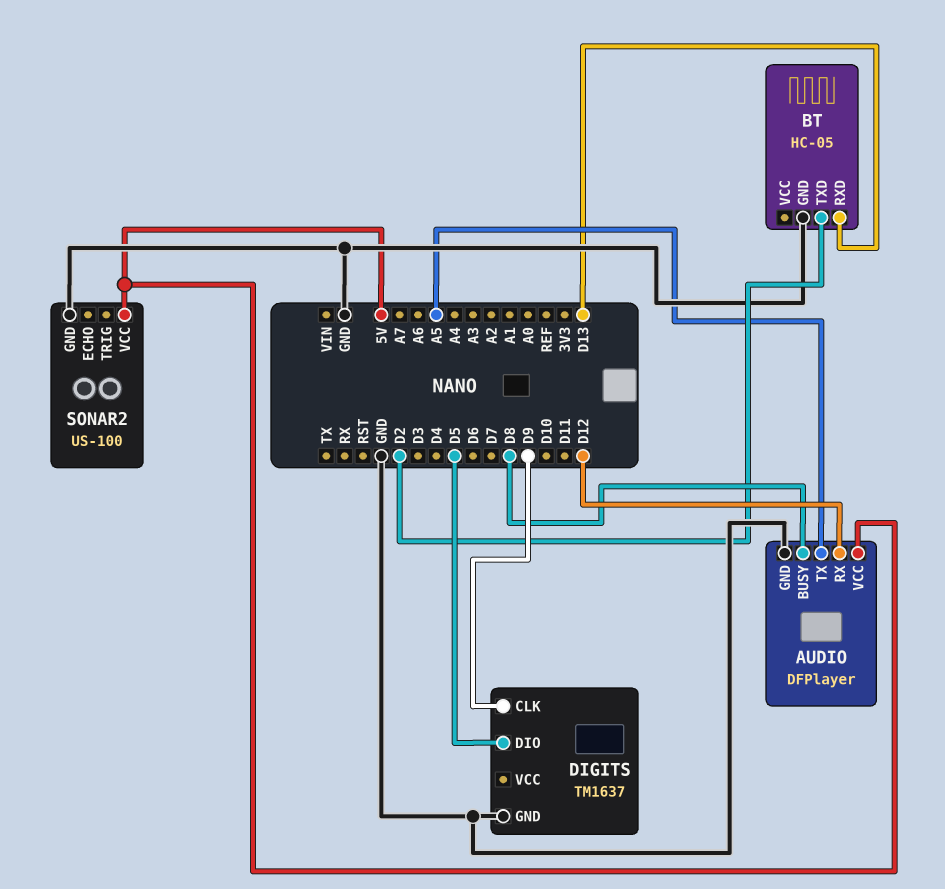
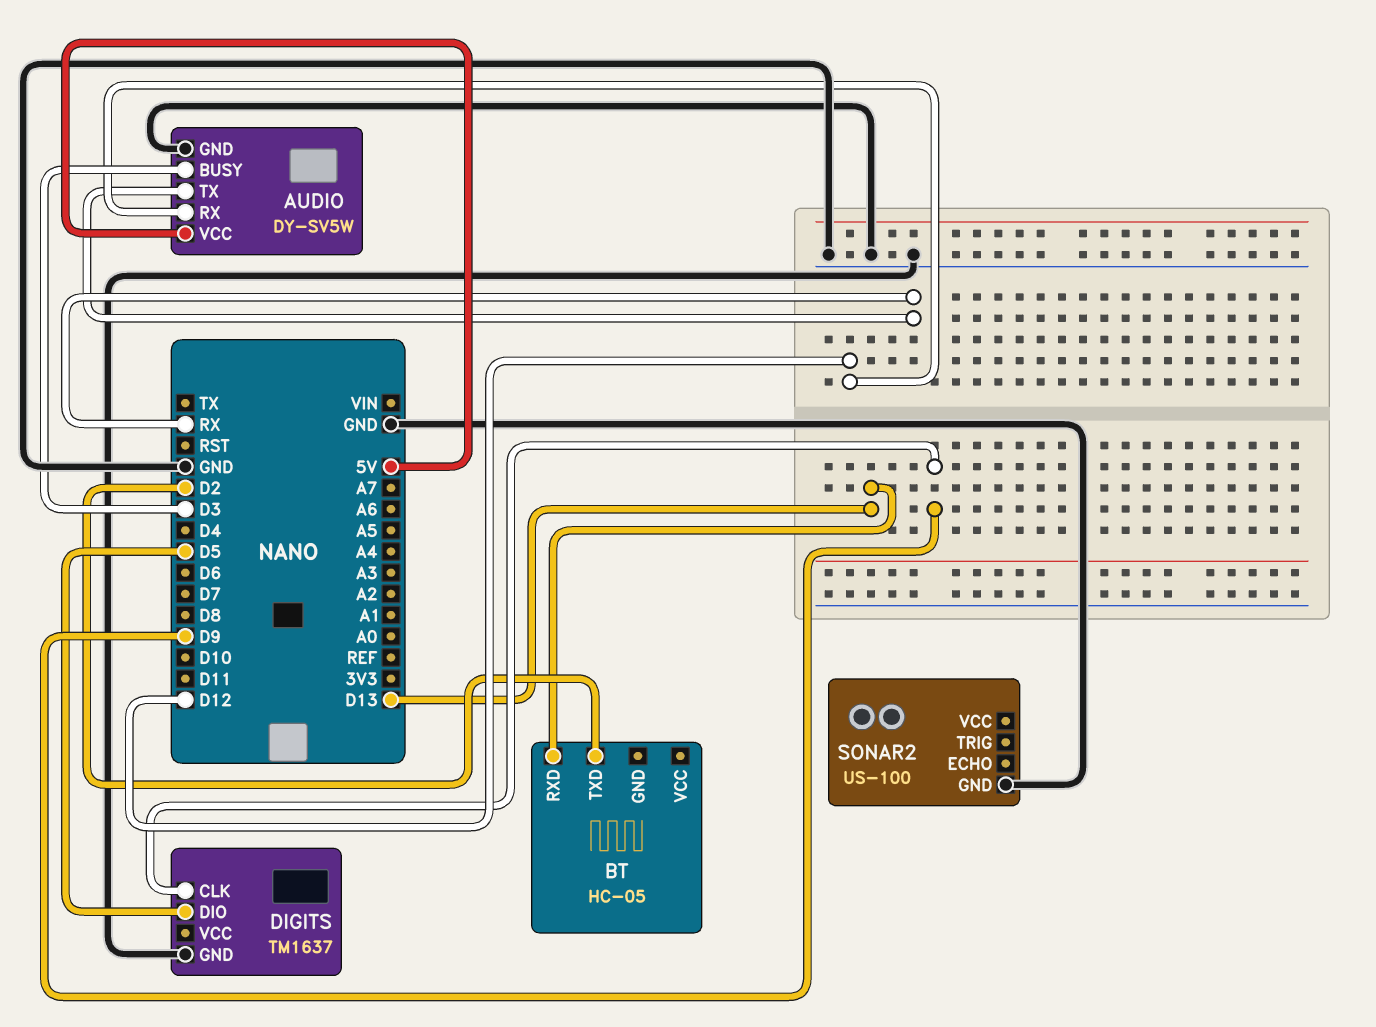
AUDIO: DFPlayer -> DY-SV5W
AUDIO pin BUSY: D8 -> D3
AUDIO pin TX: A5 -> RX
BT pin GND: GND -> none
SONAR2 pin VCC: 5V -> none

